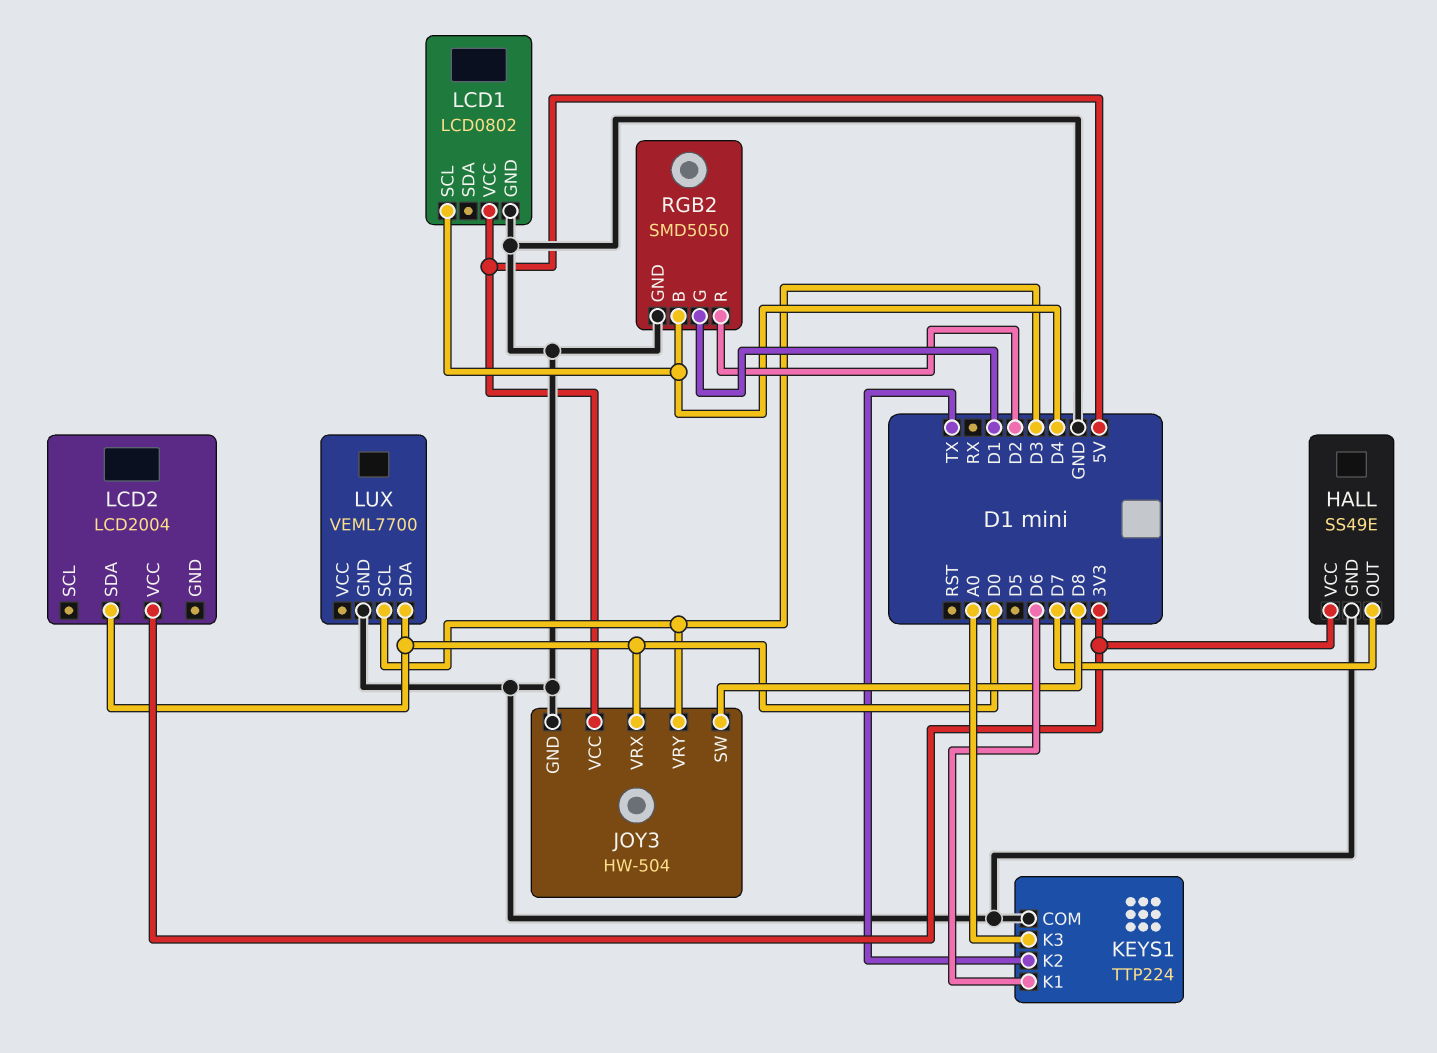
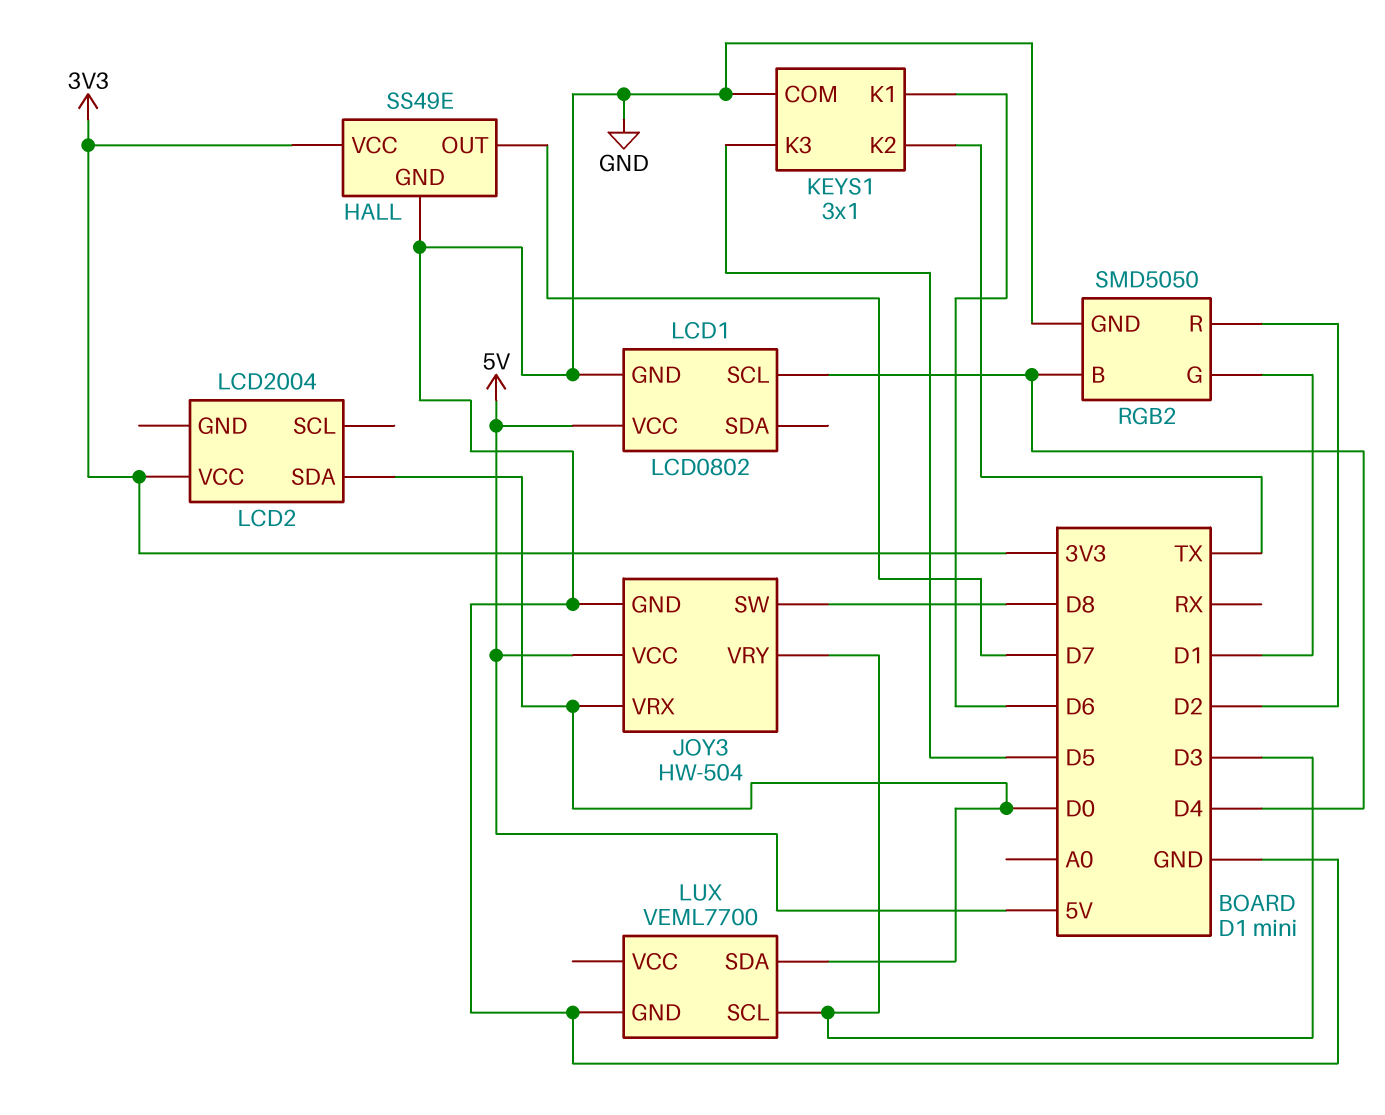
KEYS1: TTP224 -> 3x1
KEYS1 pin K3: A0 -> D5

